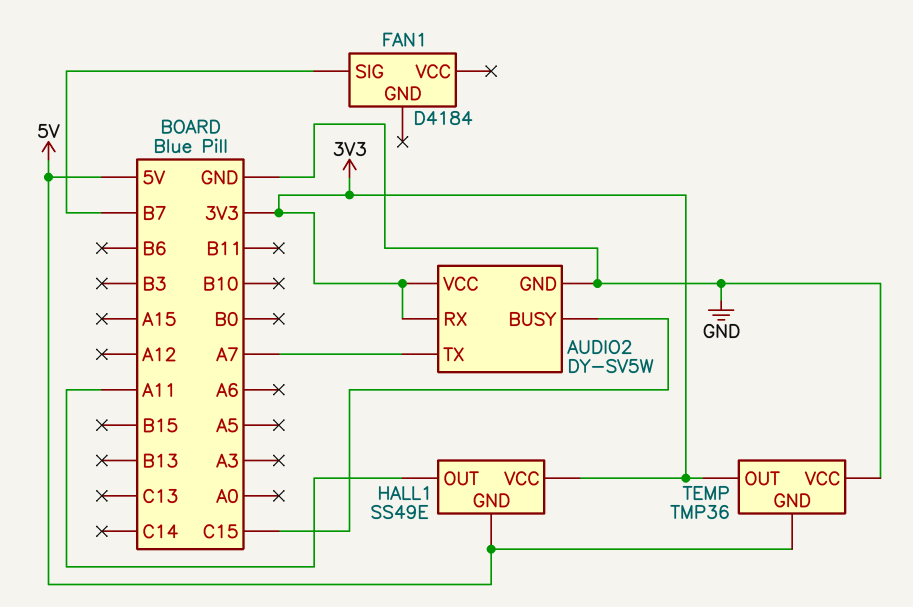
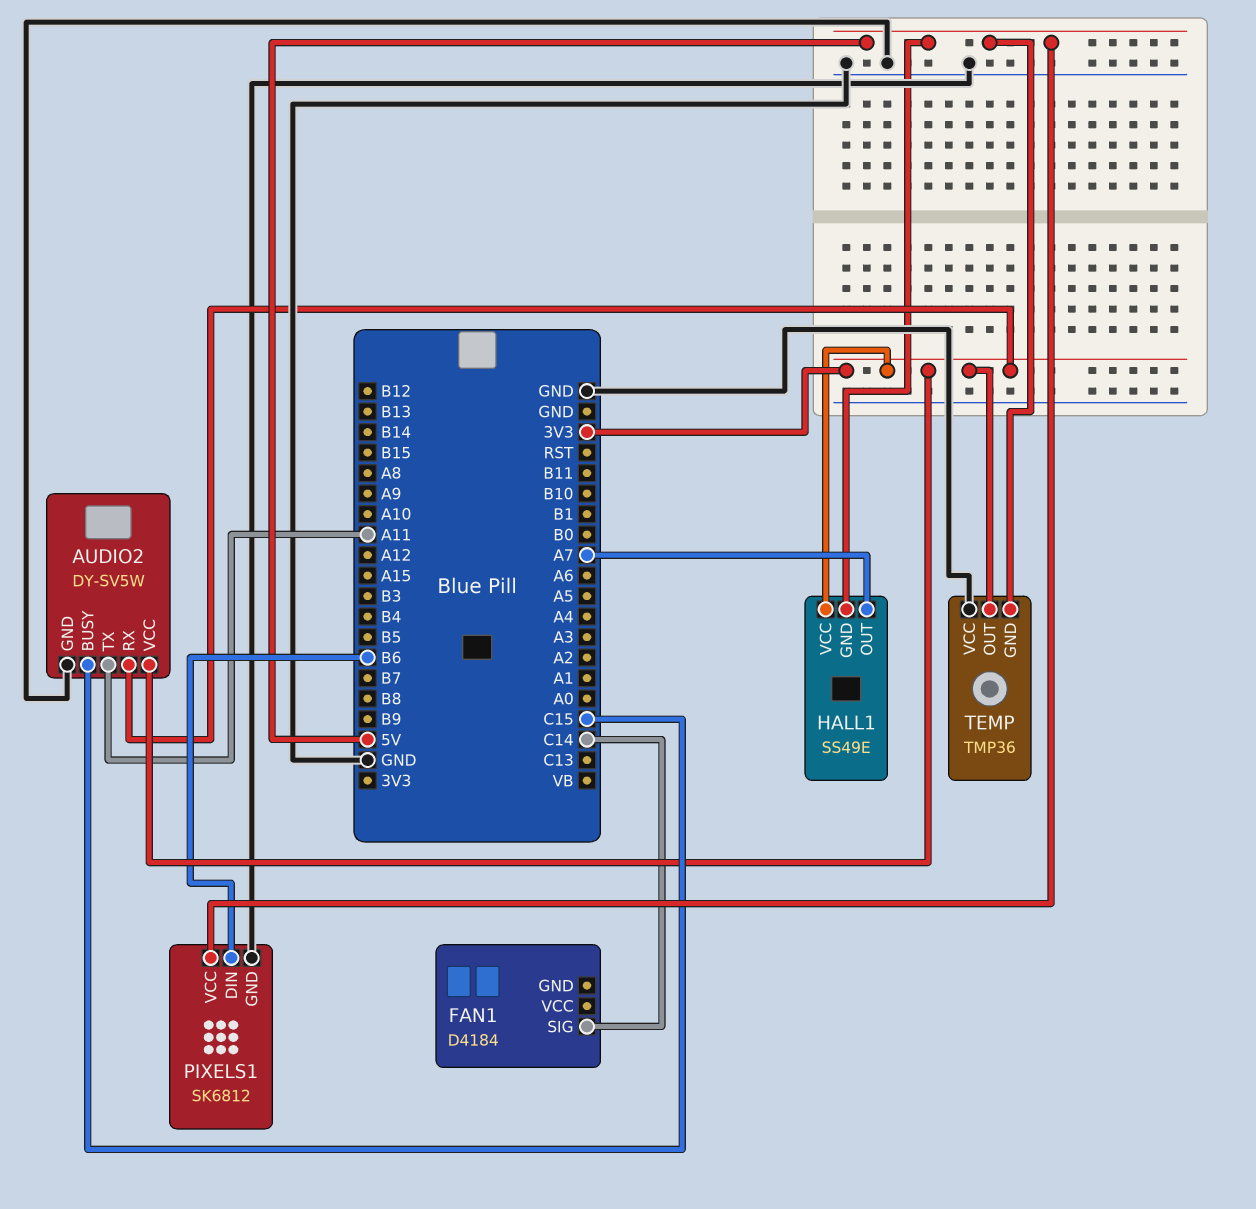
AUDIO2 pin TX: A7 -> A11
FAN1 pin SIG: B7 -> C14
HALL1 pin OUT: A11 -> A7
PIXELS1: none -> SK6812
PIXELS1 pin DIN: none -> B6
PIXELS1 pin GND: none -> GND
PIXELS1 pin VCC: none -> 5V

